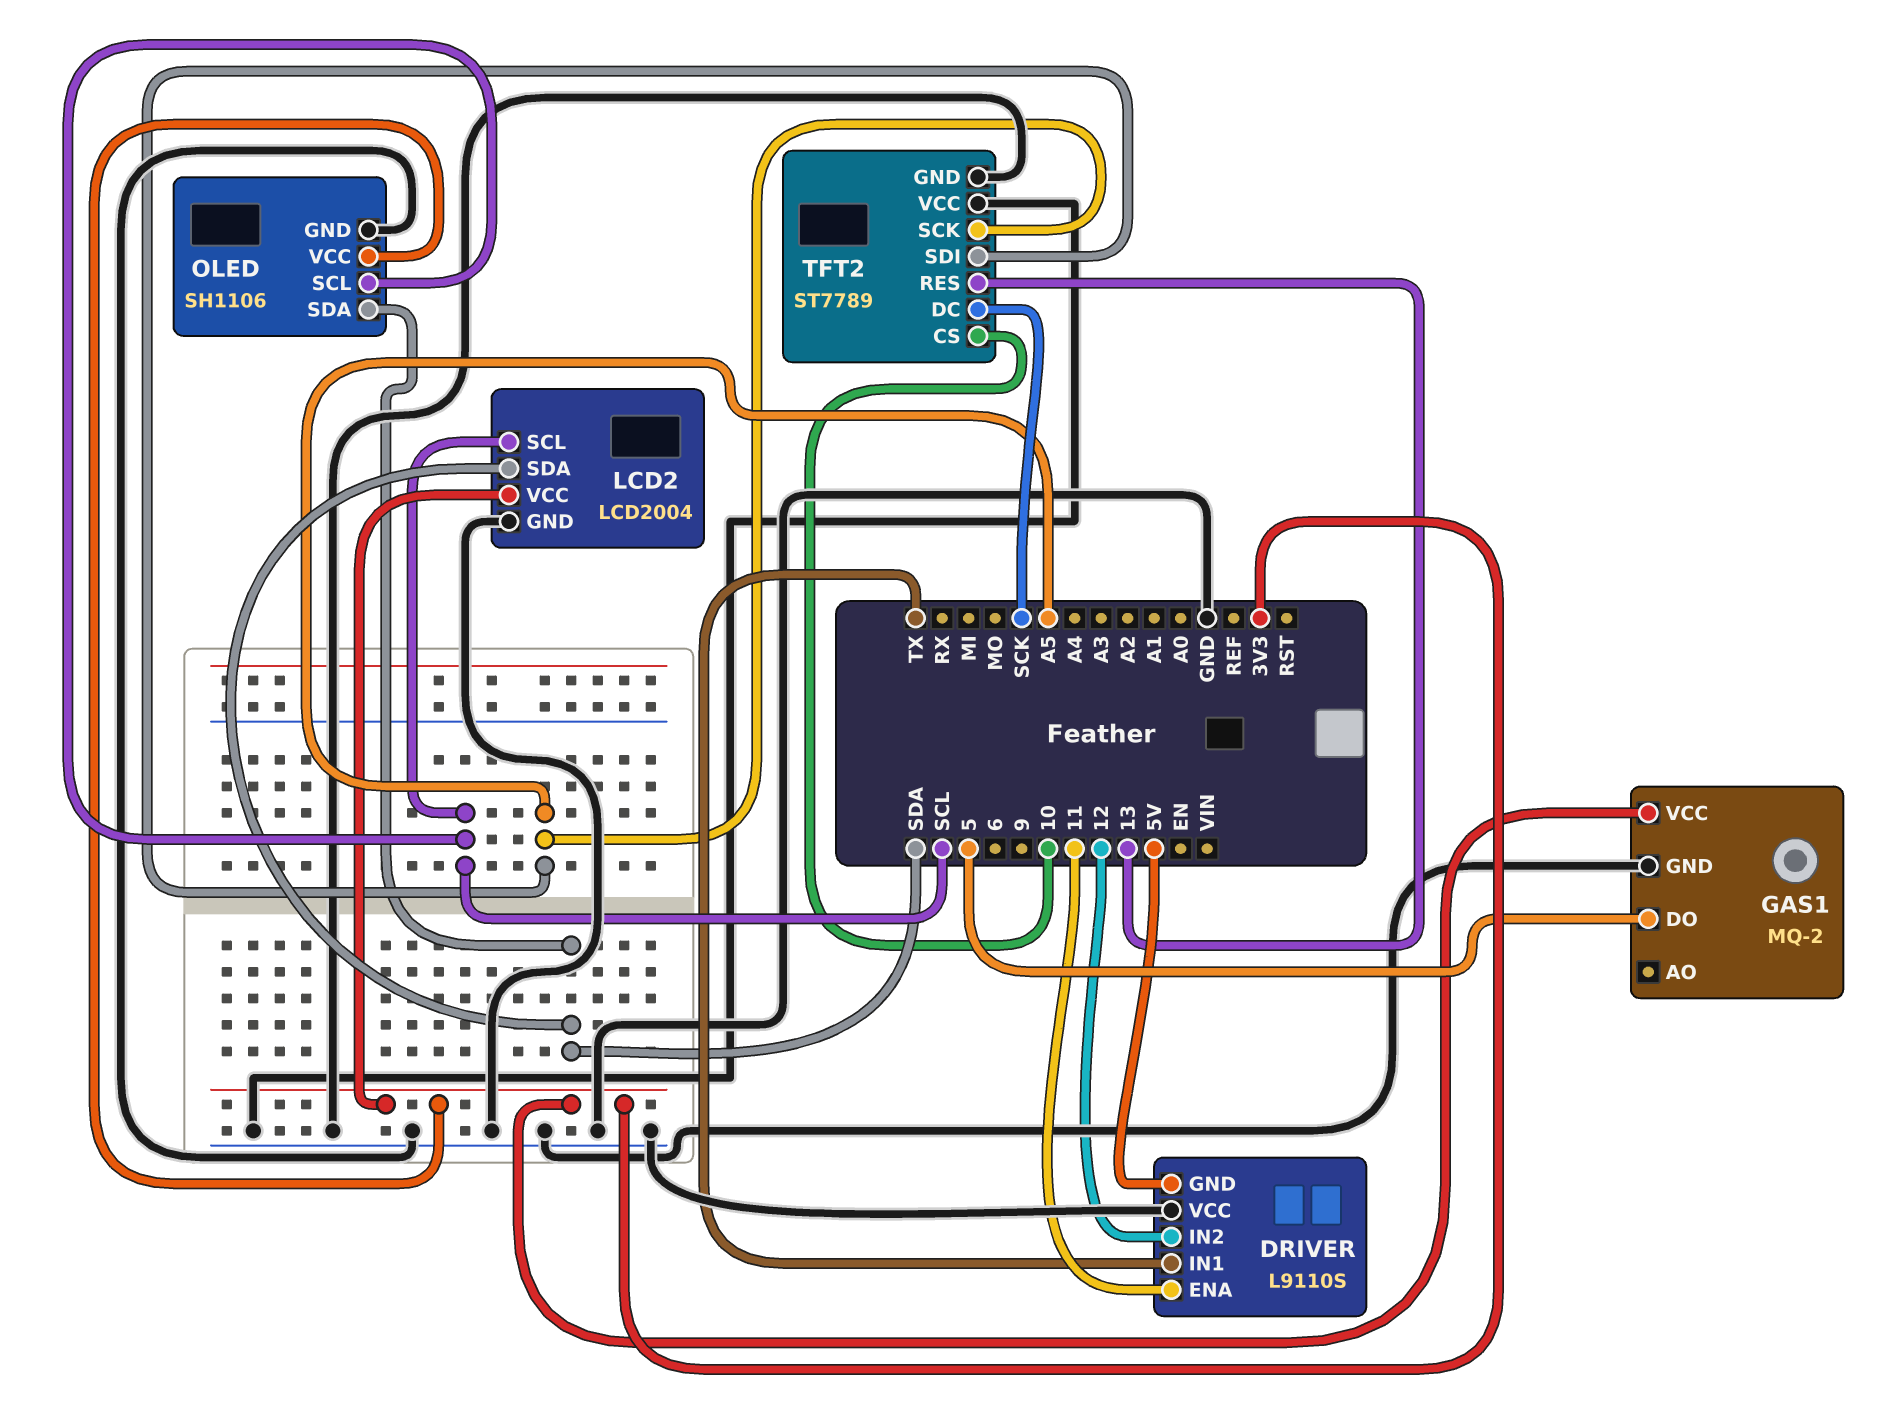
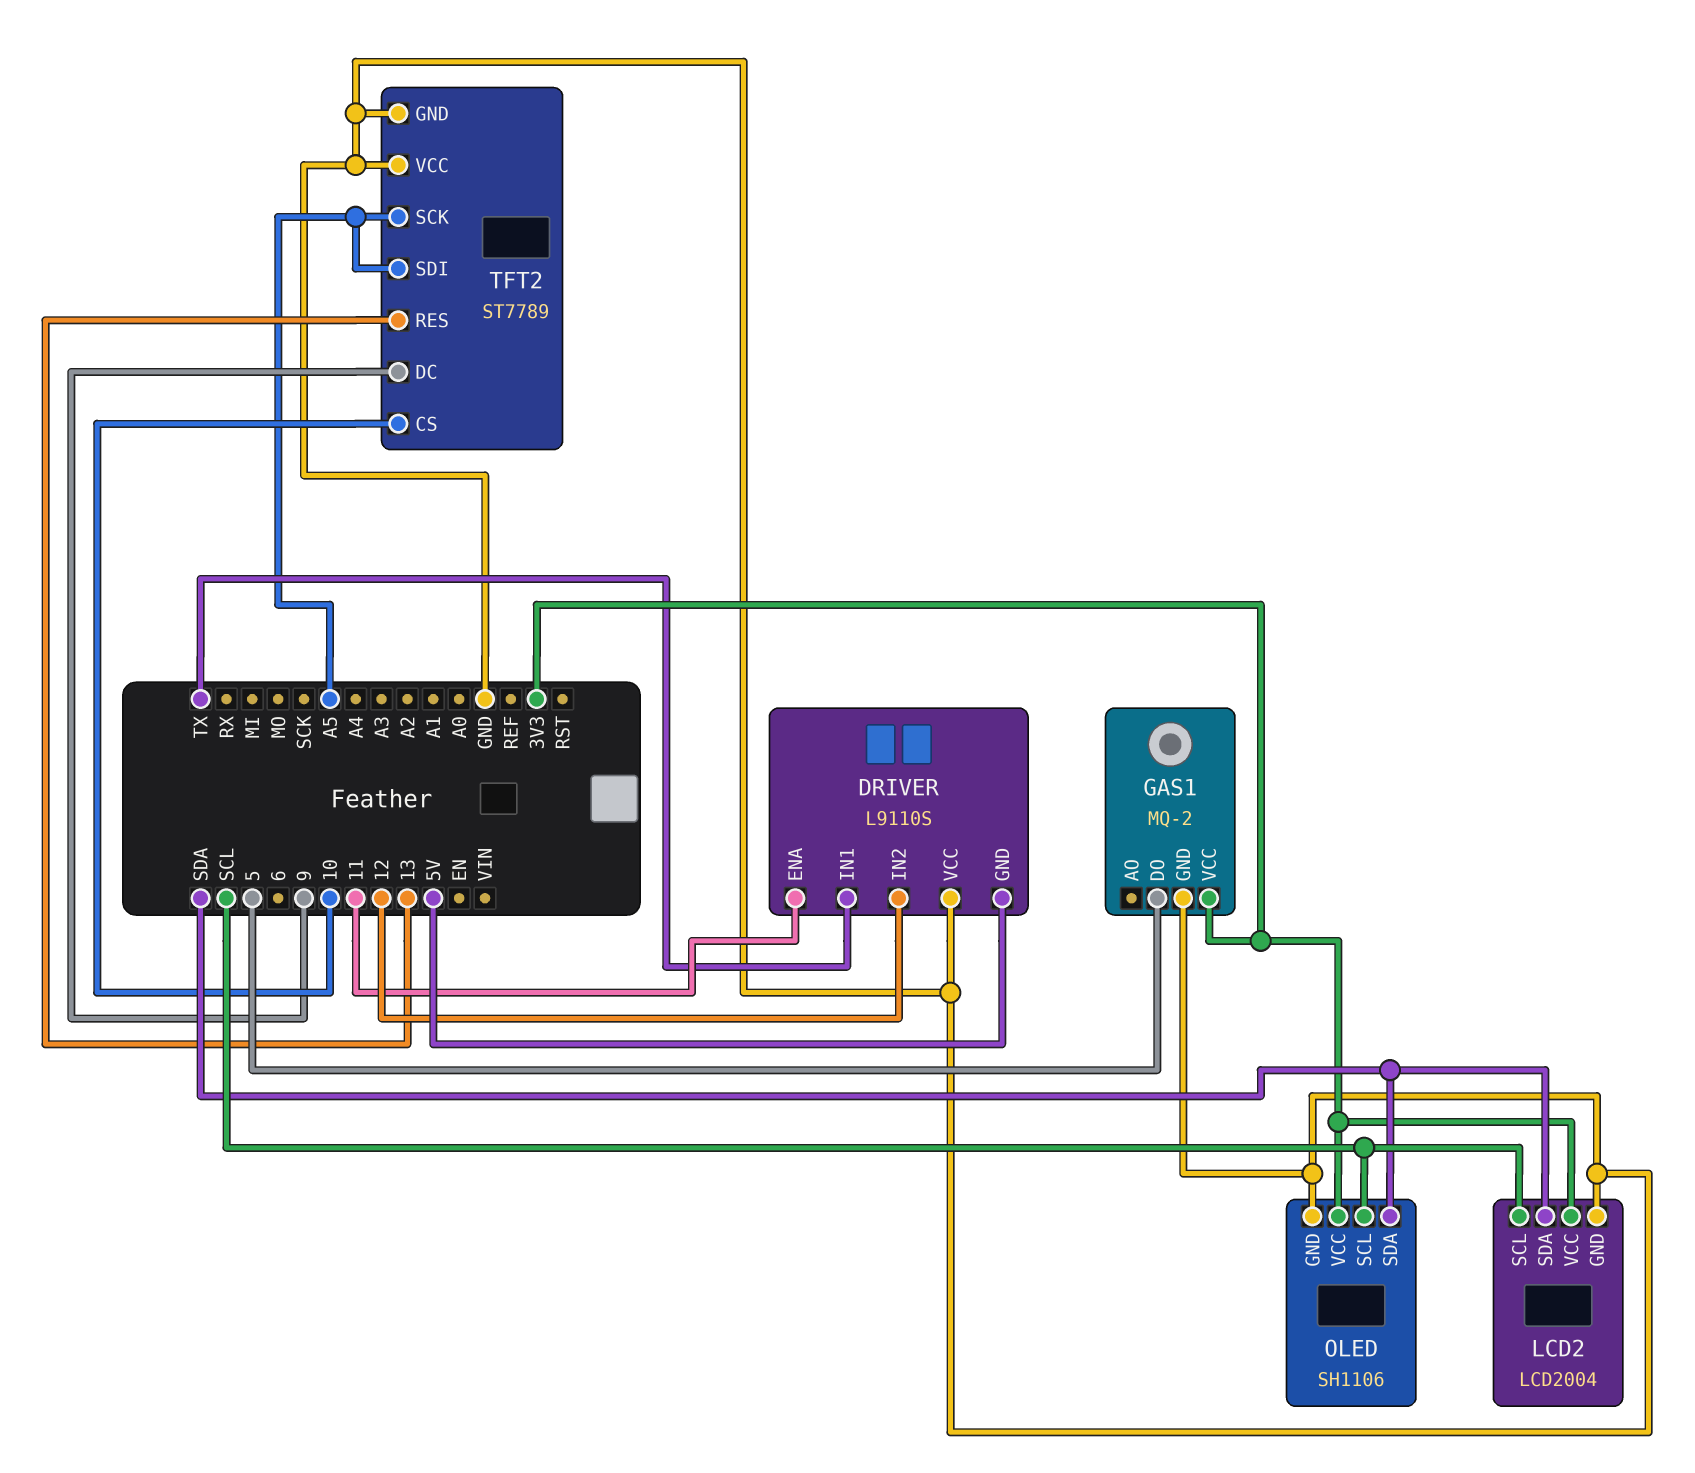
TFT2 pin DC: SCK -> 9

